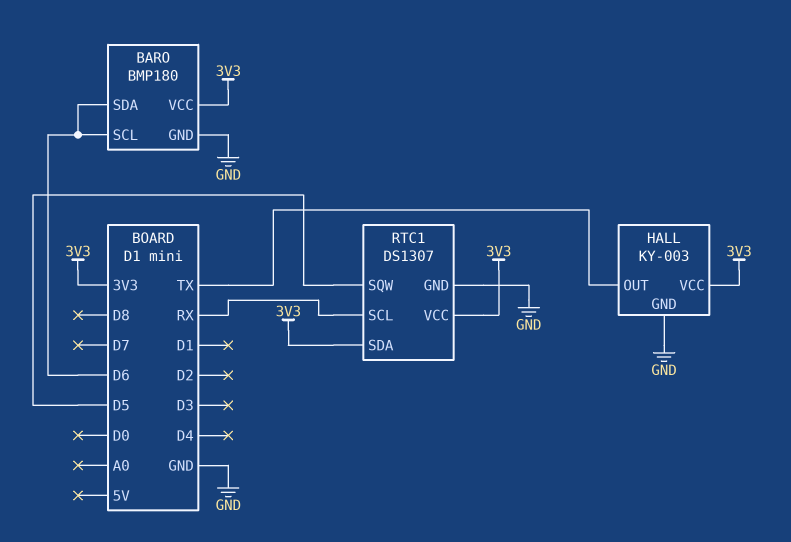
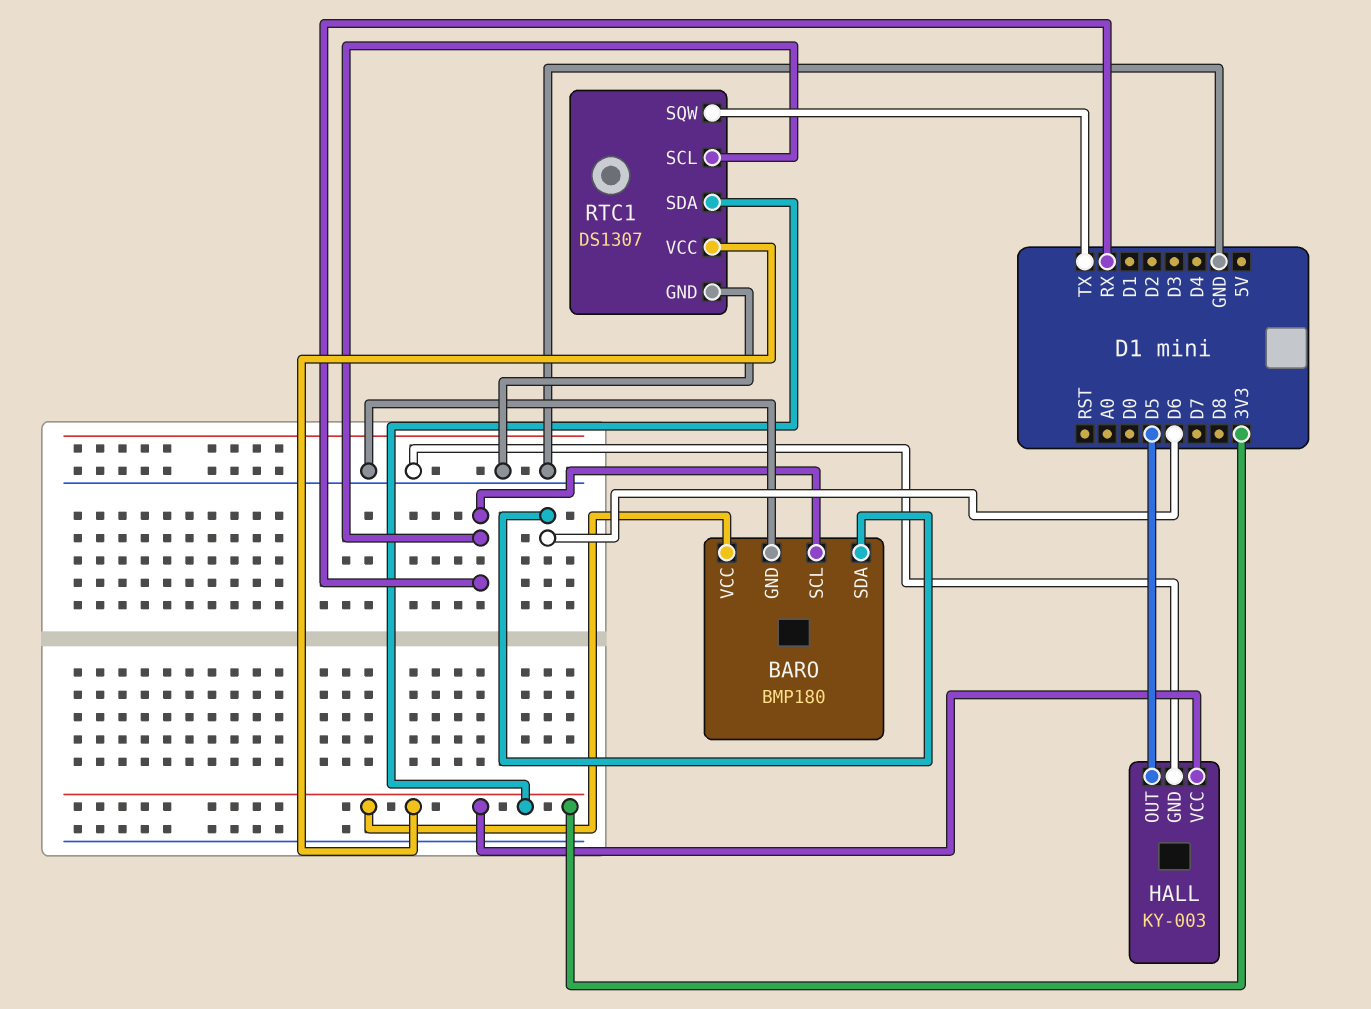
BARO pin SCL: D6 -> RX
HALL pin OUT: TX -> D5
RTC1 pin SQW: D5 -> TX

